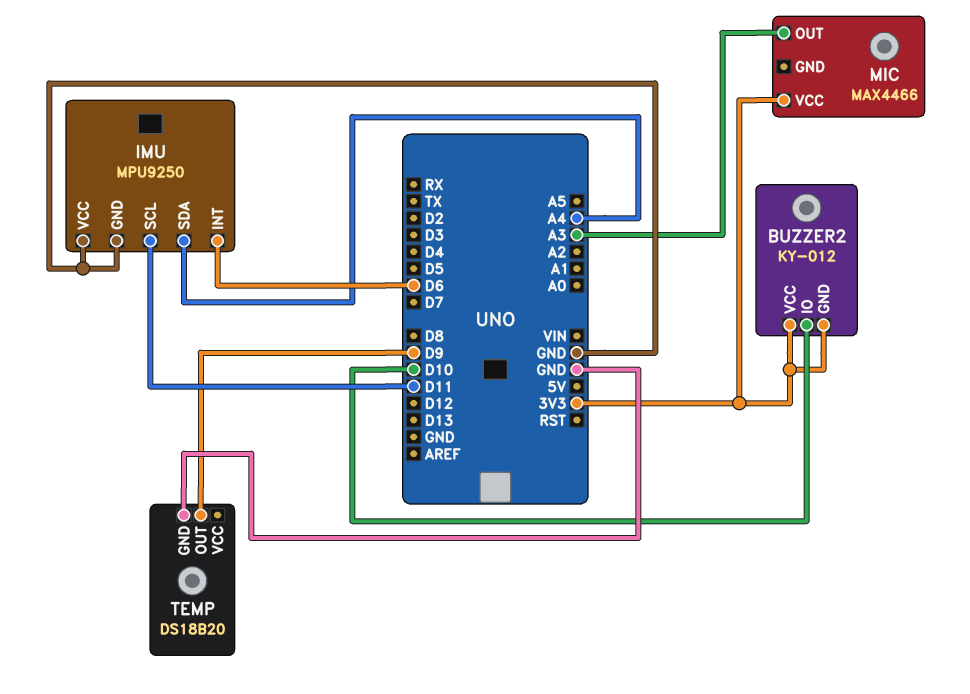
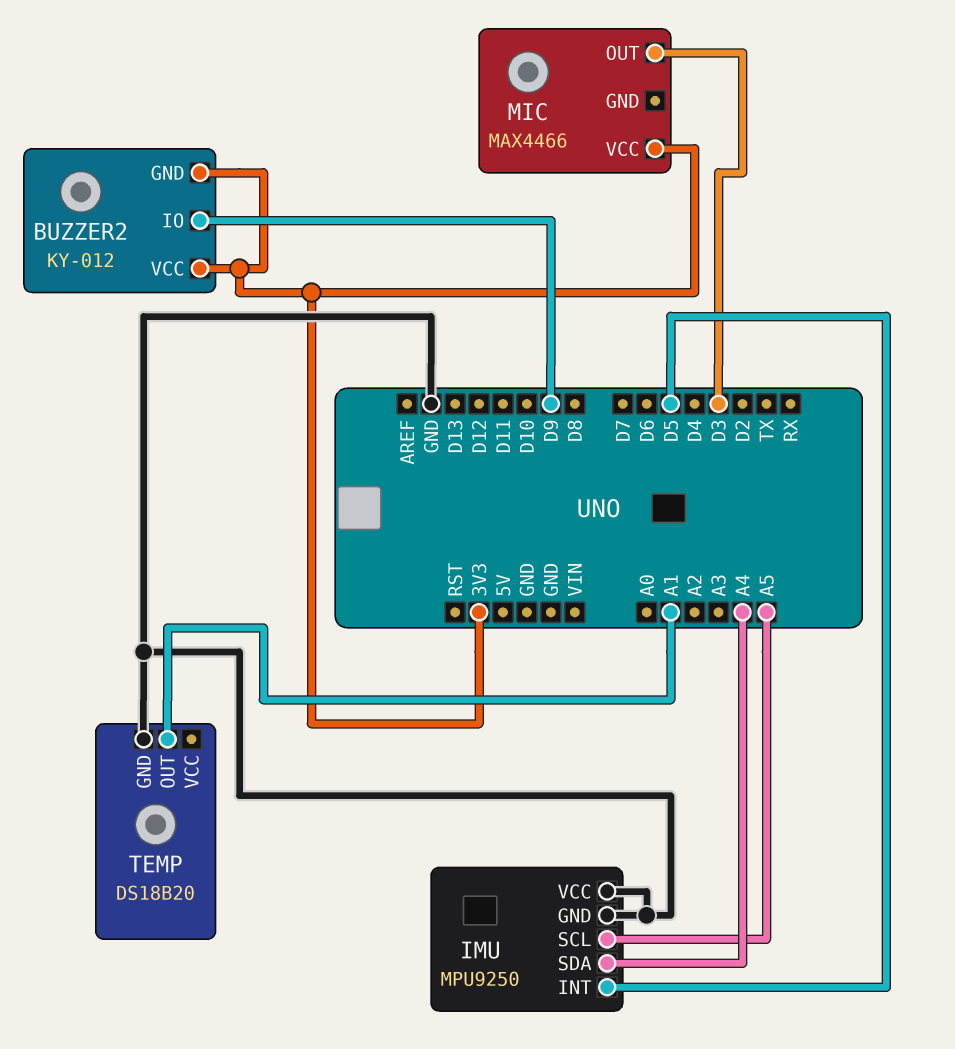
BUZZER2 pin IO: D10 -> D9
IMU pin INT: D6 -> D5
IMU pin SCL: D11 -> A5
MIC pin OUT: A3 -> D3
TEMP pin OUT: D9 -> A1

